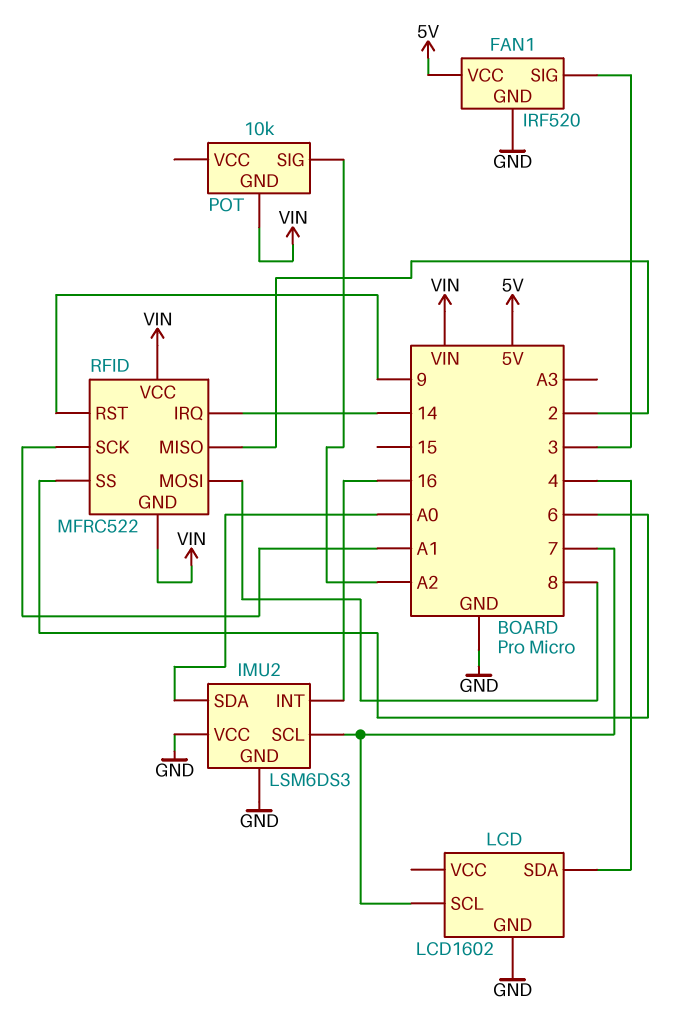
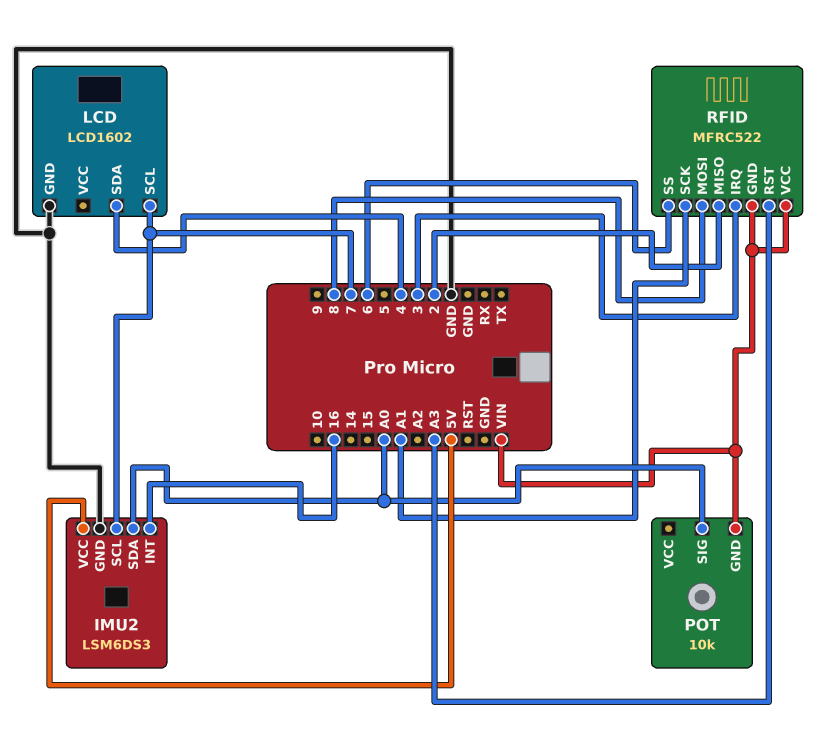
FAN1: IRF520 -> none
FAN1 pin GND: GND -> none
FAN1 pin SIG: 3 -> none
FAN1 pin VCC: 5V -> none
IMU2 pin VCC: GND -> 5V
POT pin SIG: A2 -> A0
RFID pin IRQ: 14 -> 3
RFID pin RST: 9 -> A3

